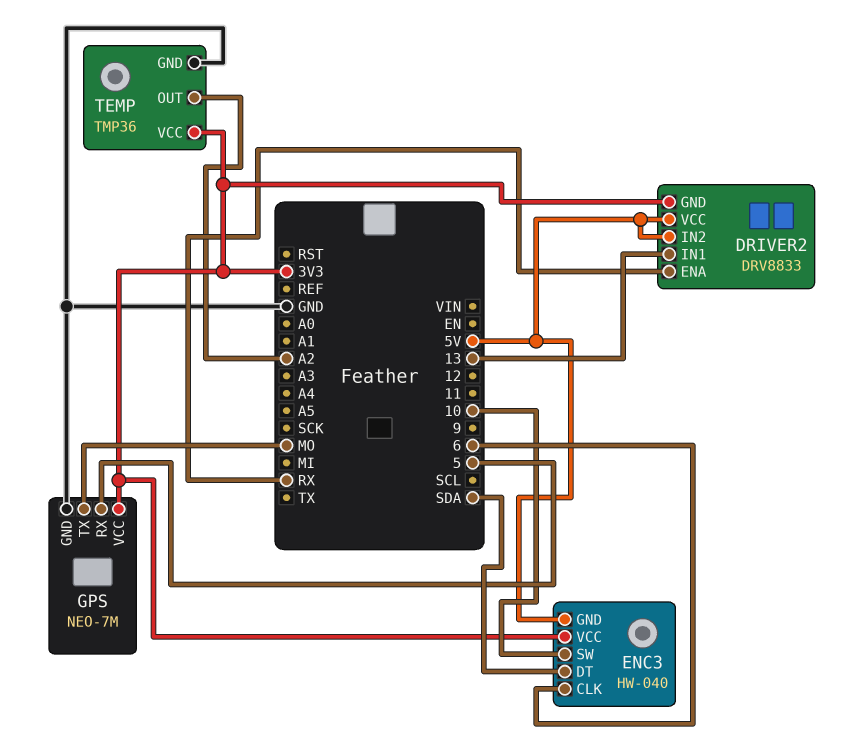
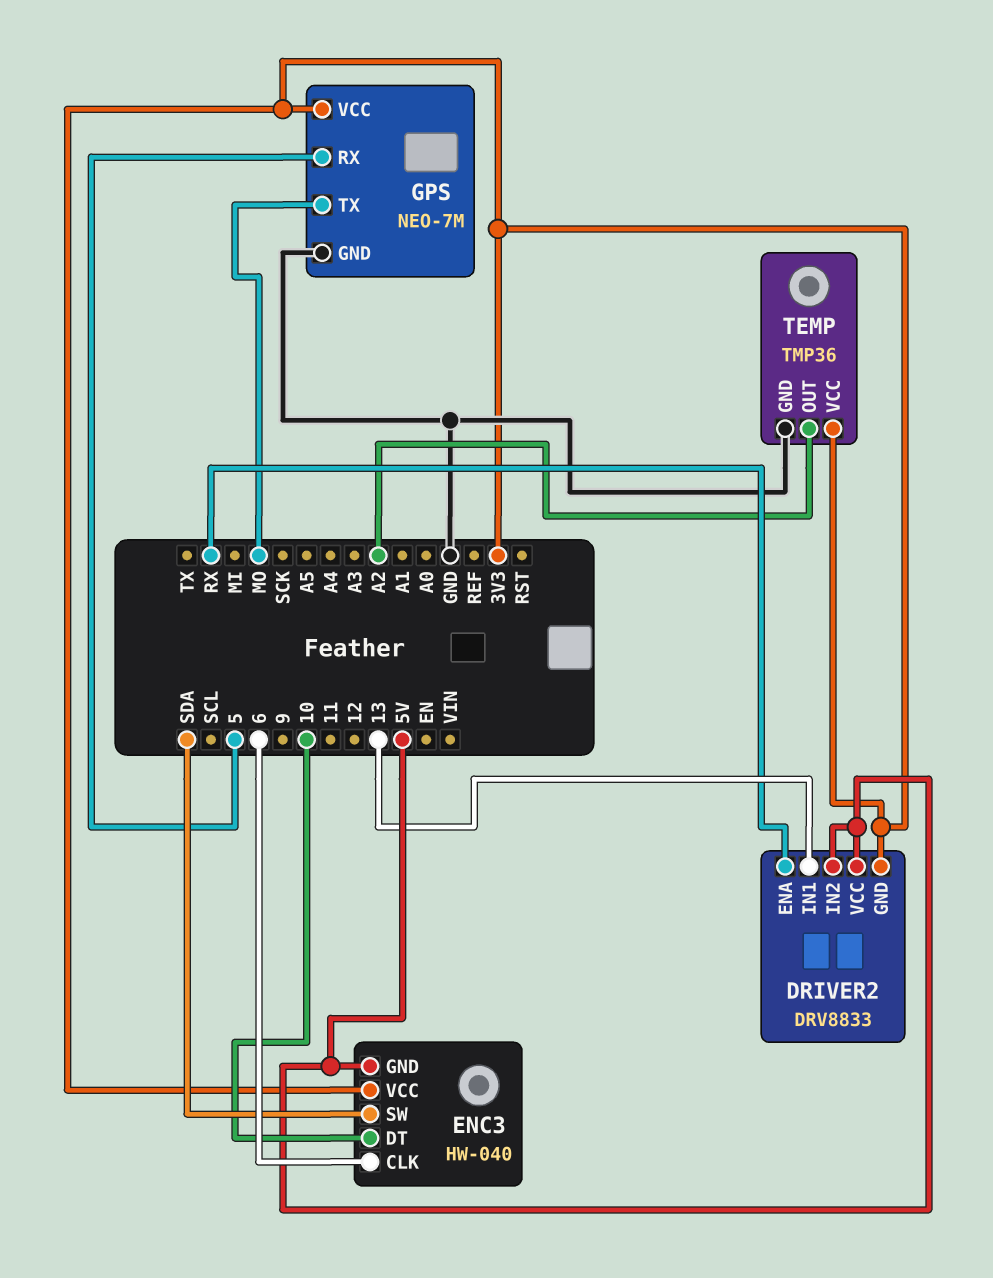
ENC3 pin DT: SDA -> 10
ENC3 pin SW: 10 -> SDA

